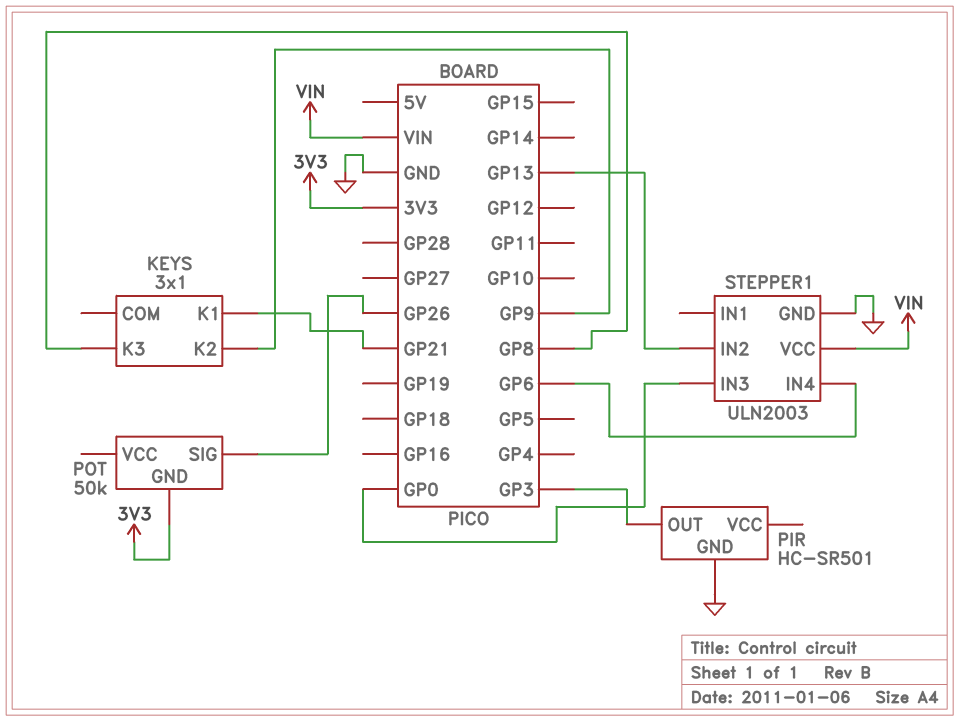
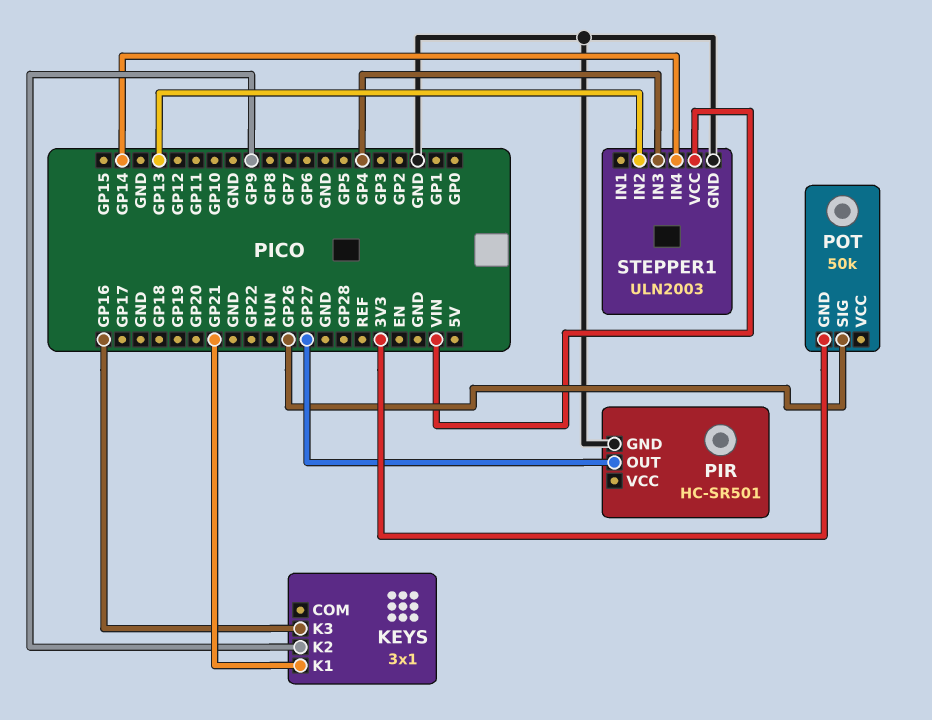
KEYS pin K3: GP8 -> GP16
PIR pin OUT: GP3 -> GP27
STEPPER1 pin IN3: GP0 -> GP4
STEPPER1 pin IN4: GP6 -> GP14

